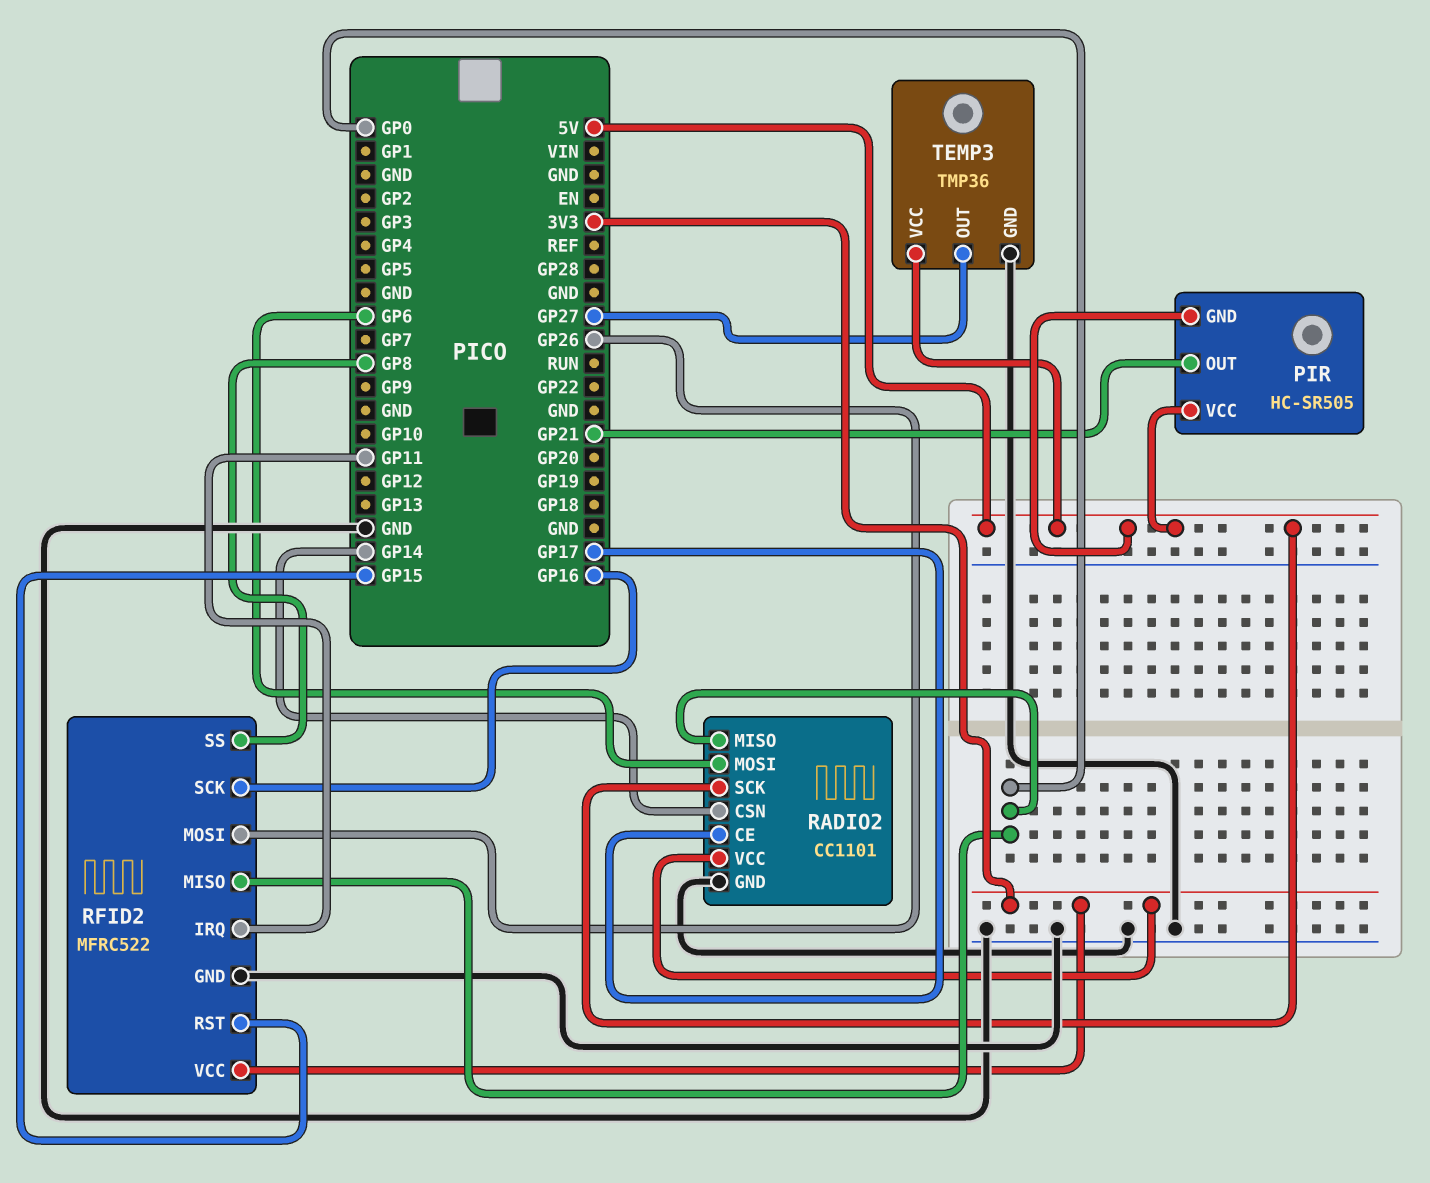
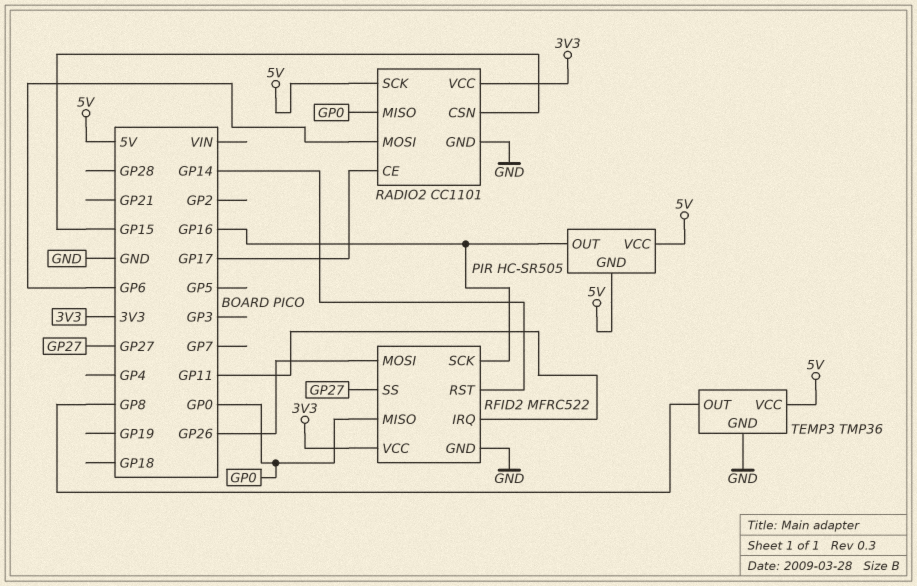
PIR pin OUT: GP21 -> GP16
RADIO2 pin CSN: GP14 -> GP15
RFID2 pin RST: GP15 -> GP14
RFID2 pin SS: GP8 -> GP27
TEMP3 pin OUT: GP27 -> GP8

